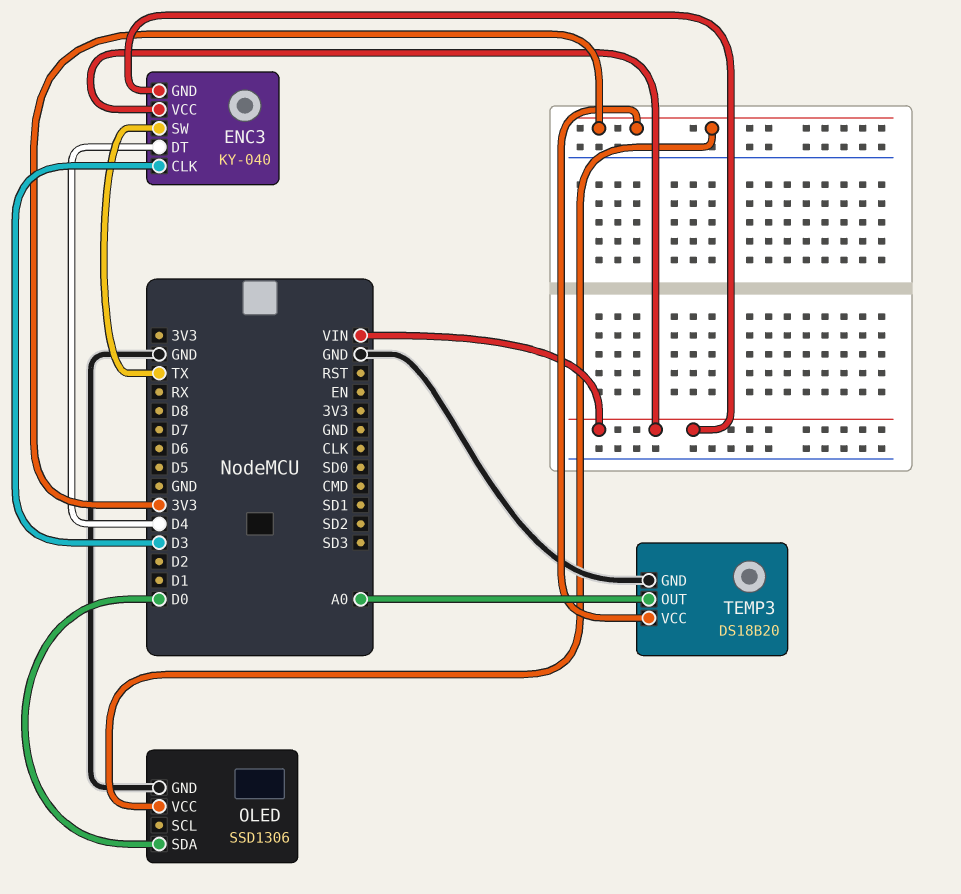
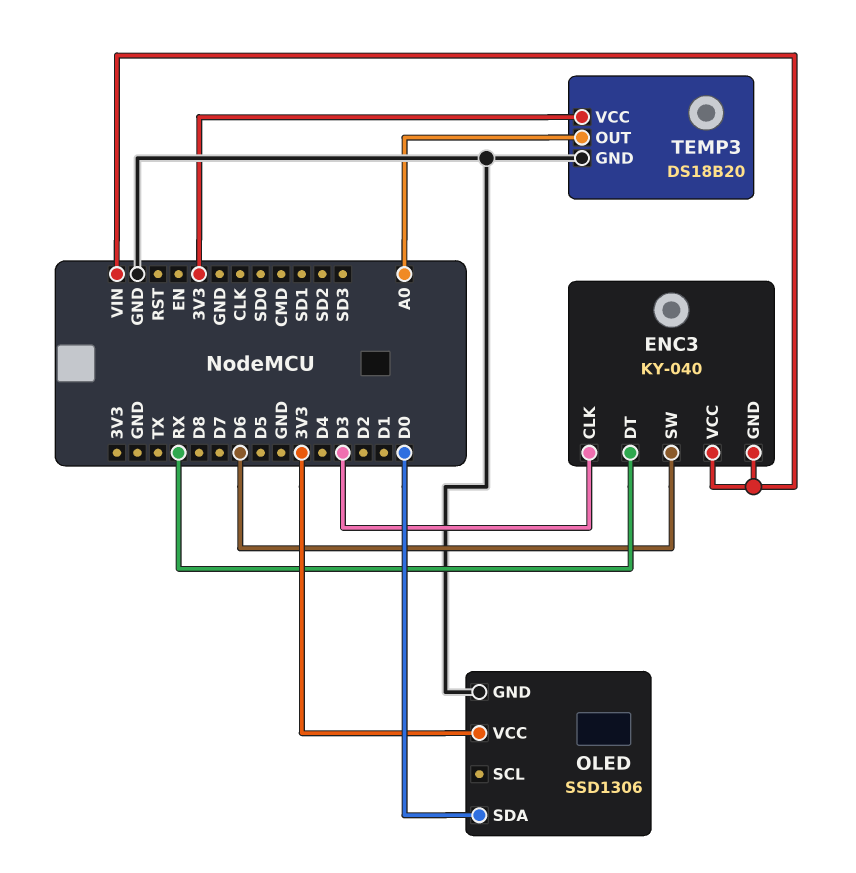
ENC3 pin DT: D4 -> RX
ENC3 pin SW: TX -> D6

